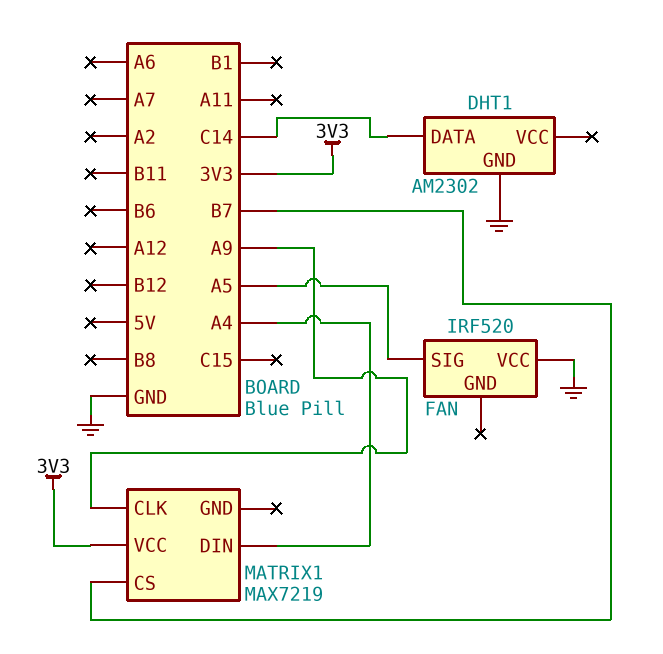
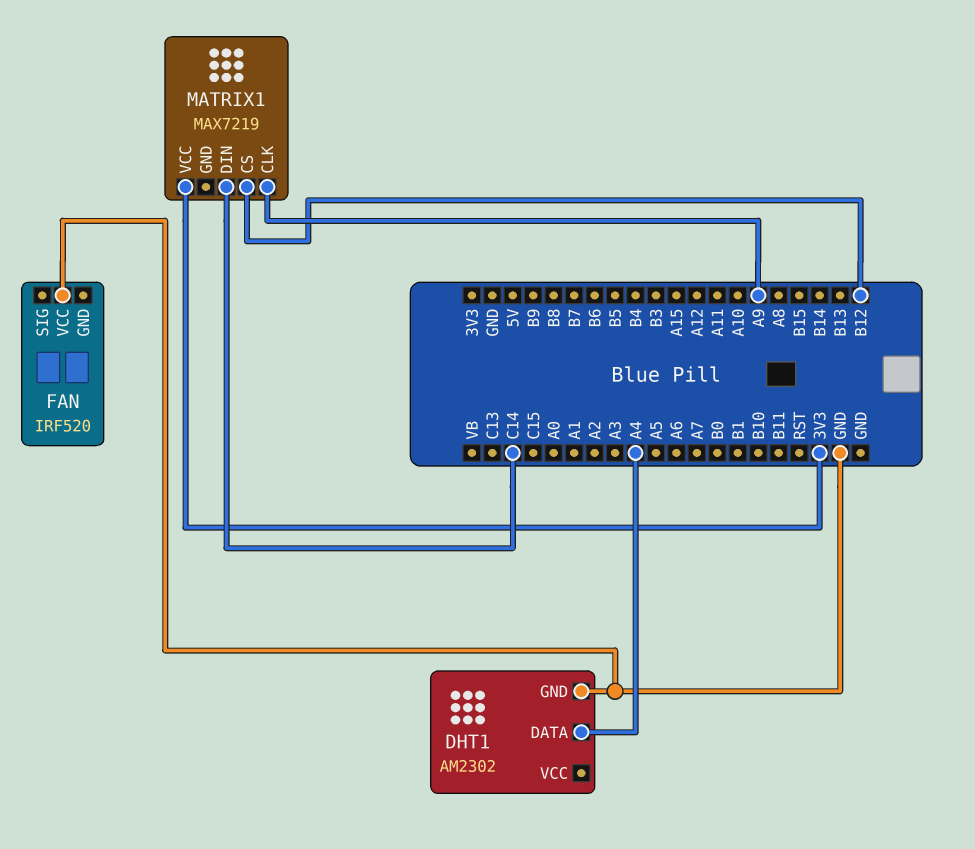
DHT1 pin DATA: C14 -> A4
FAN pin SIG: A5 -> none
MATRIX1 pin CS: B7 -> B12
MATRIX1 pin DIN: A4 -> C14

